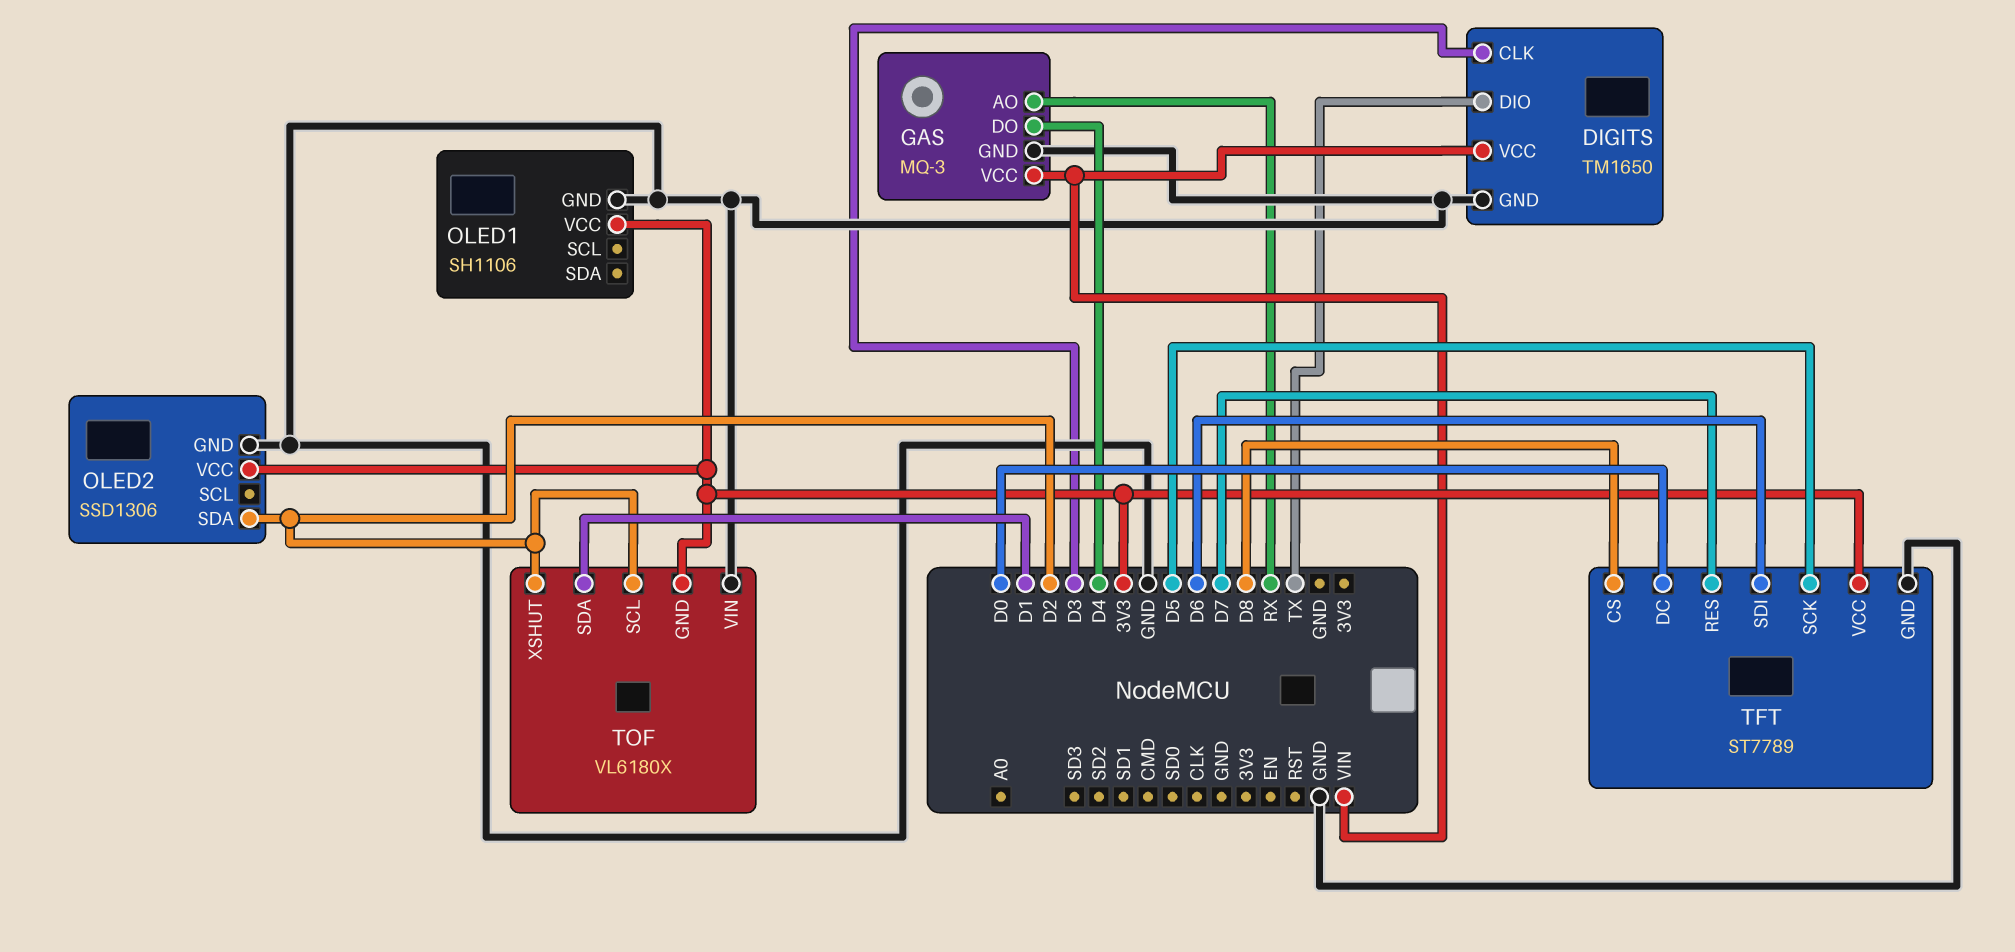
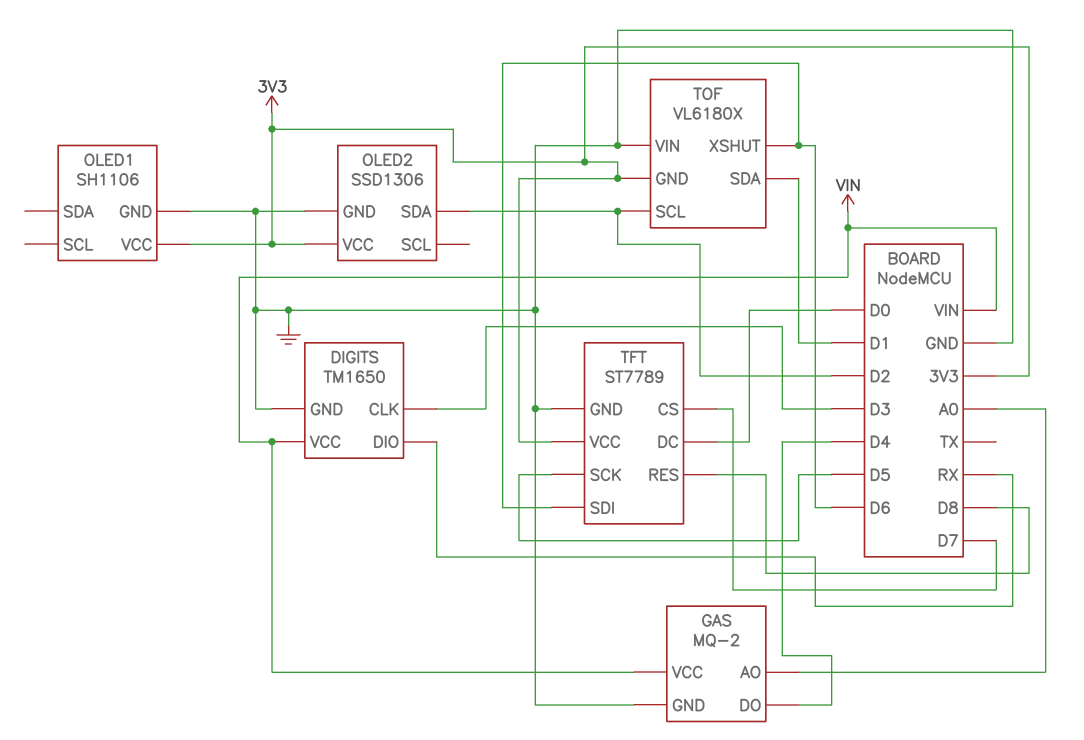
DIGITS pin DIO: TX -> RX
GAS: MQ-3 -> MQ-2
GAS pin AO: RX -> A0
TFT pin CS: D8 -> D7
TFT pin RES: D7 -> D8
TOF pin XSHUT: D2 -> D6

